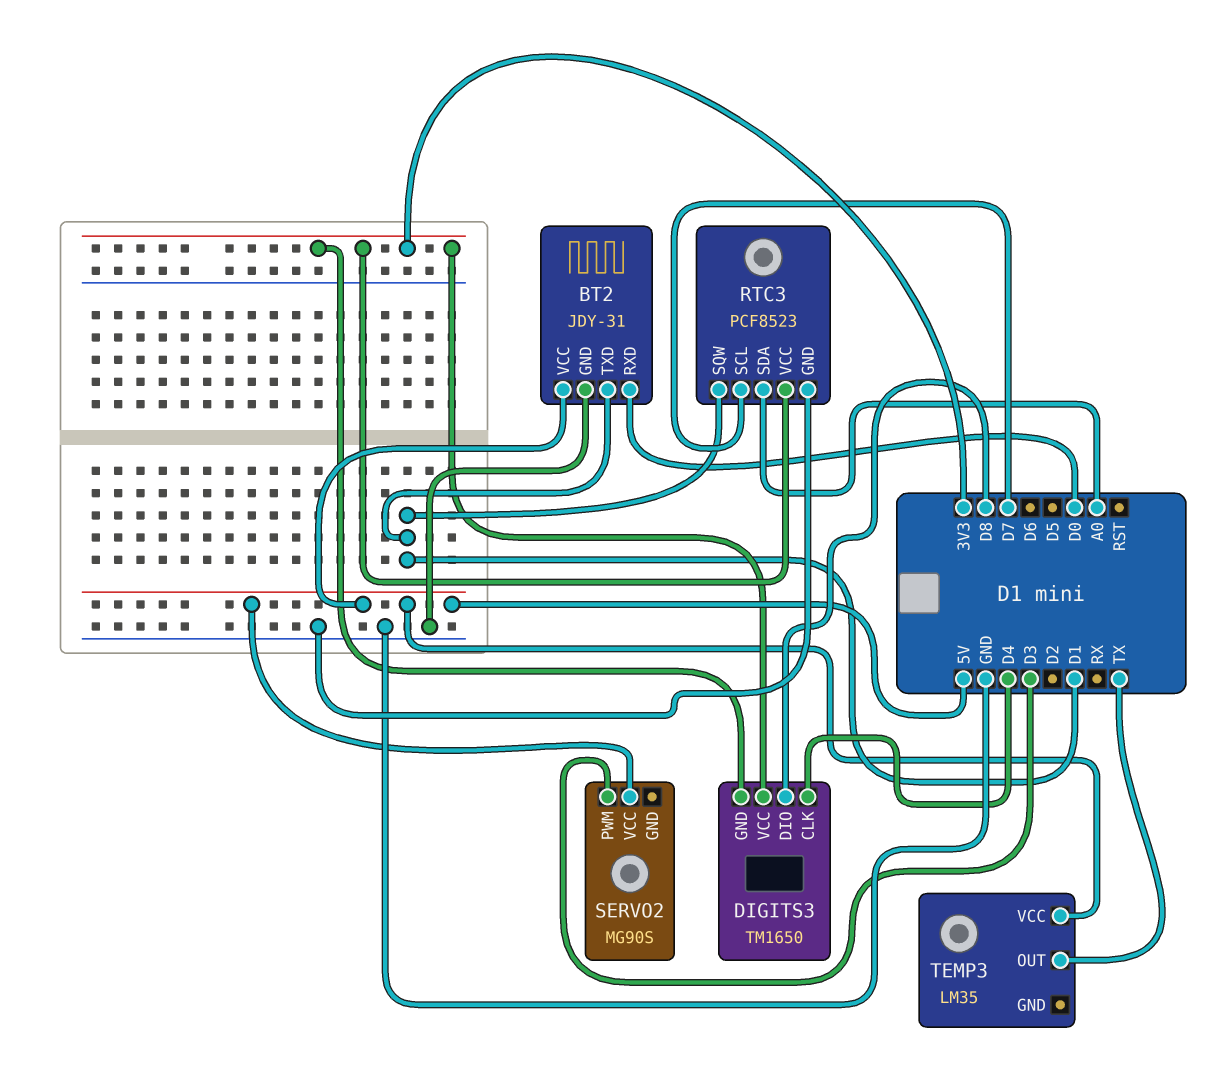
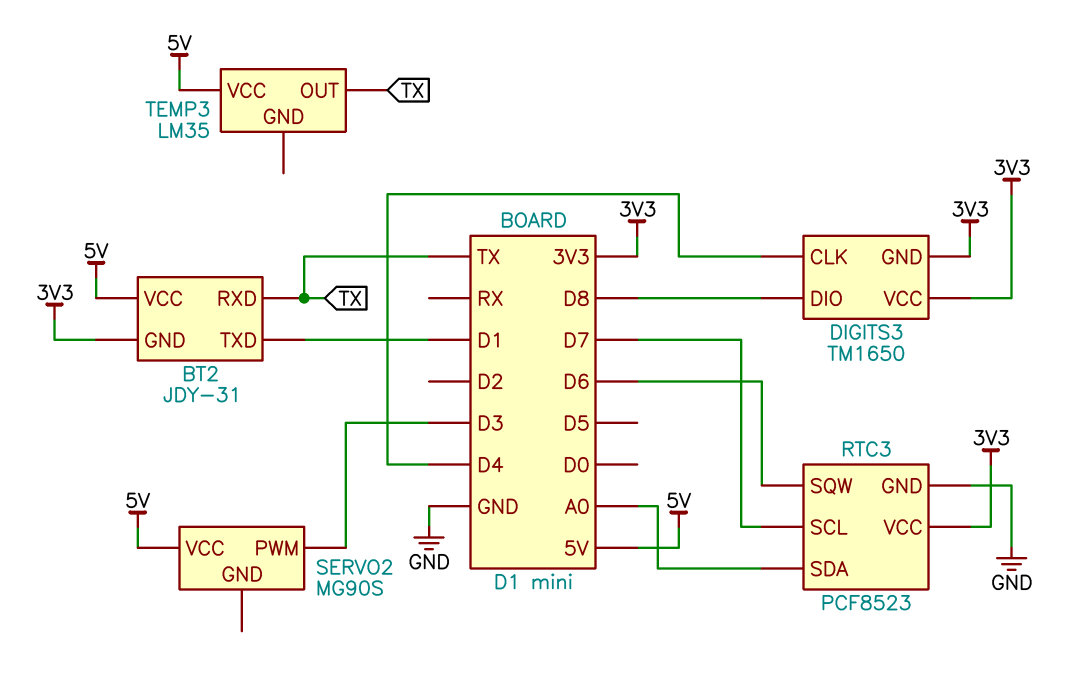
BT2 pin GND: GND -> 3V3
BT2 pin RXD: D0 -> TX
RTC3 pin SQW: D1 -> D6

